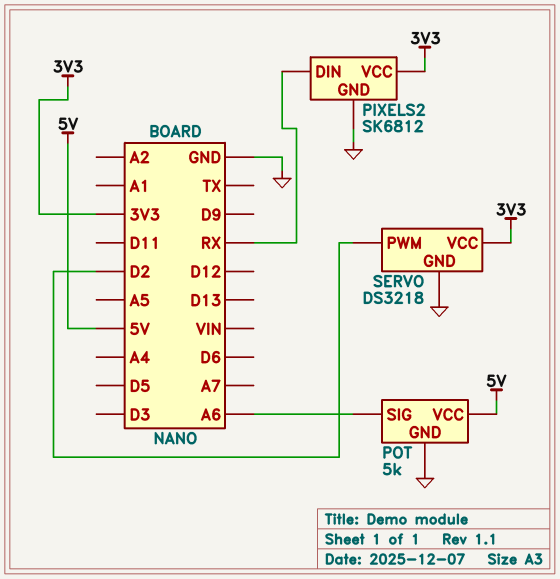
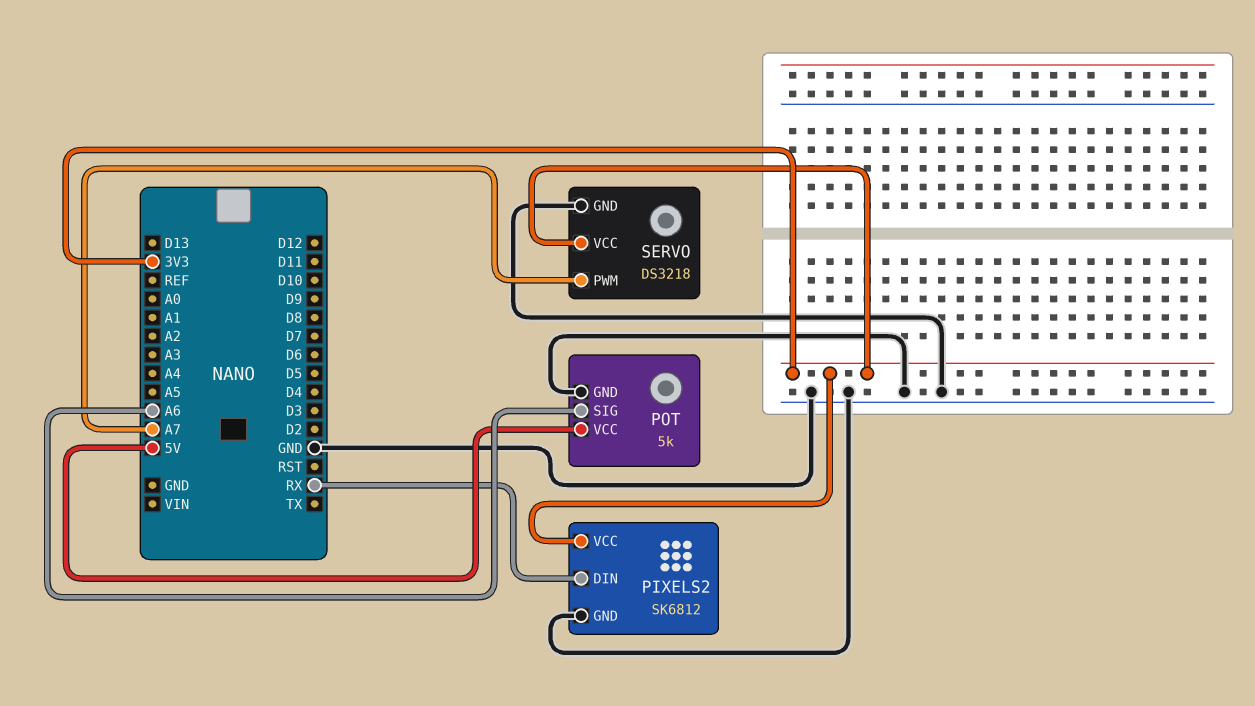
SERVO pin PWM: D2 -> A7

